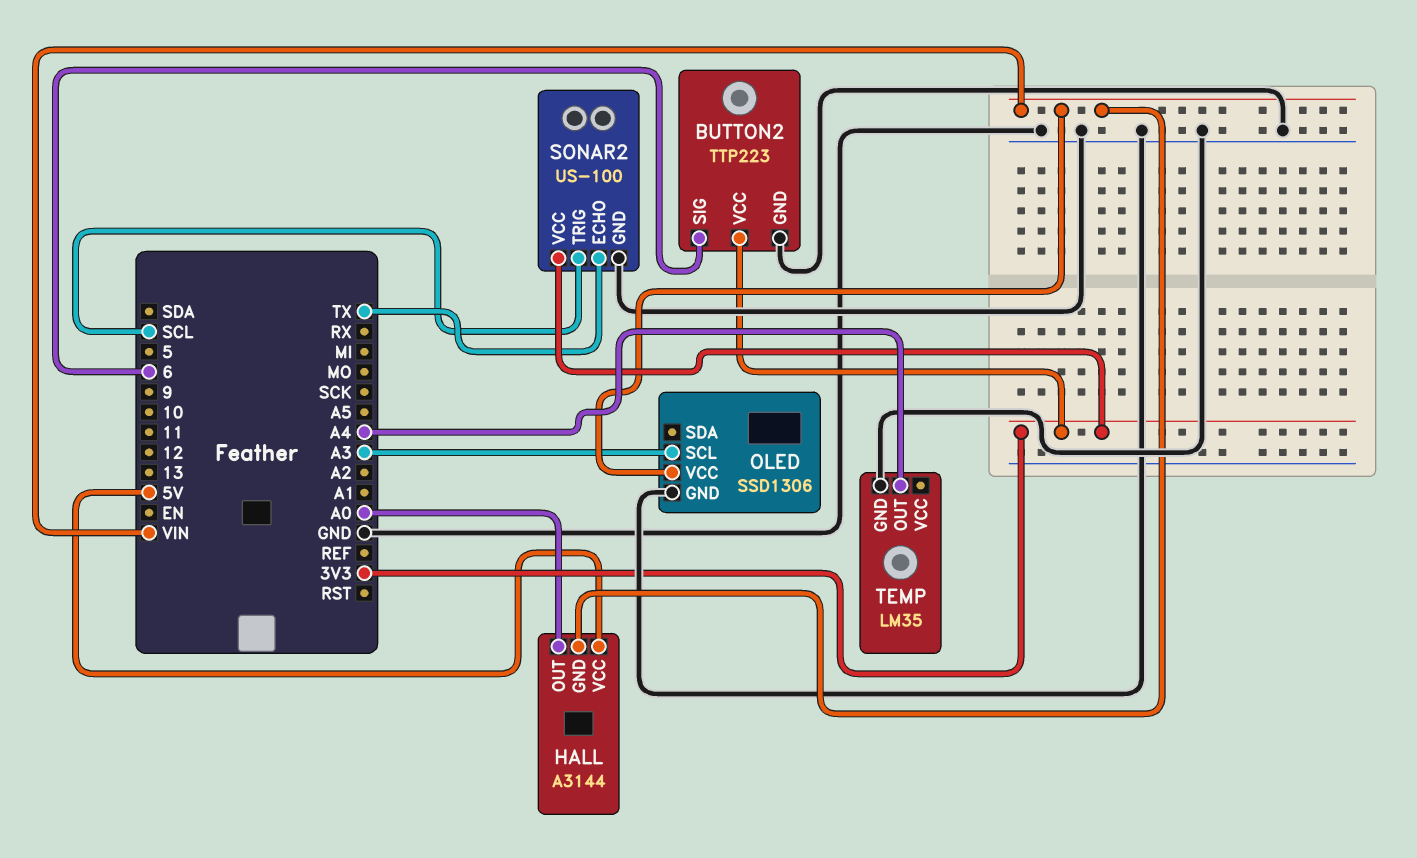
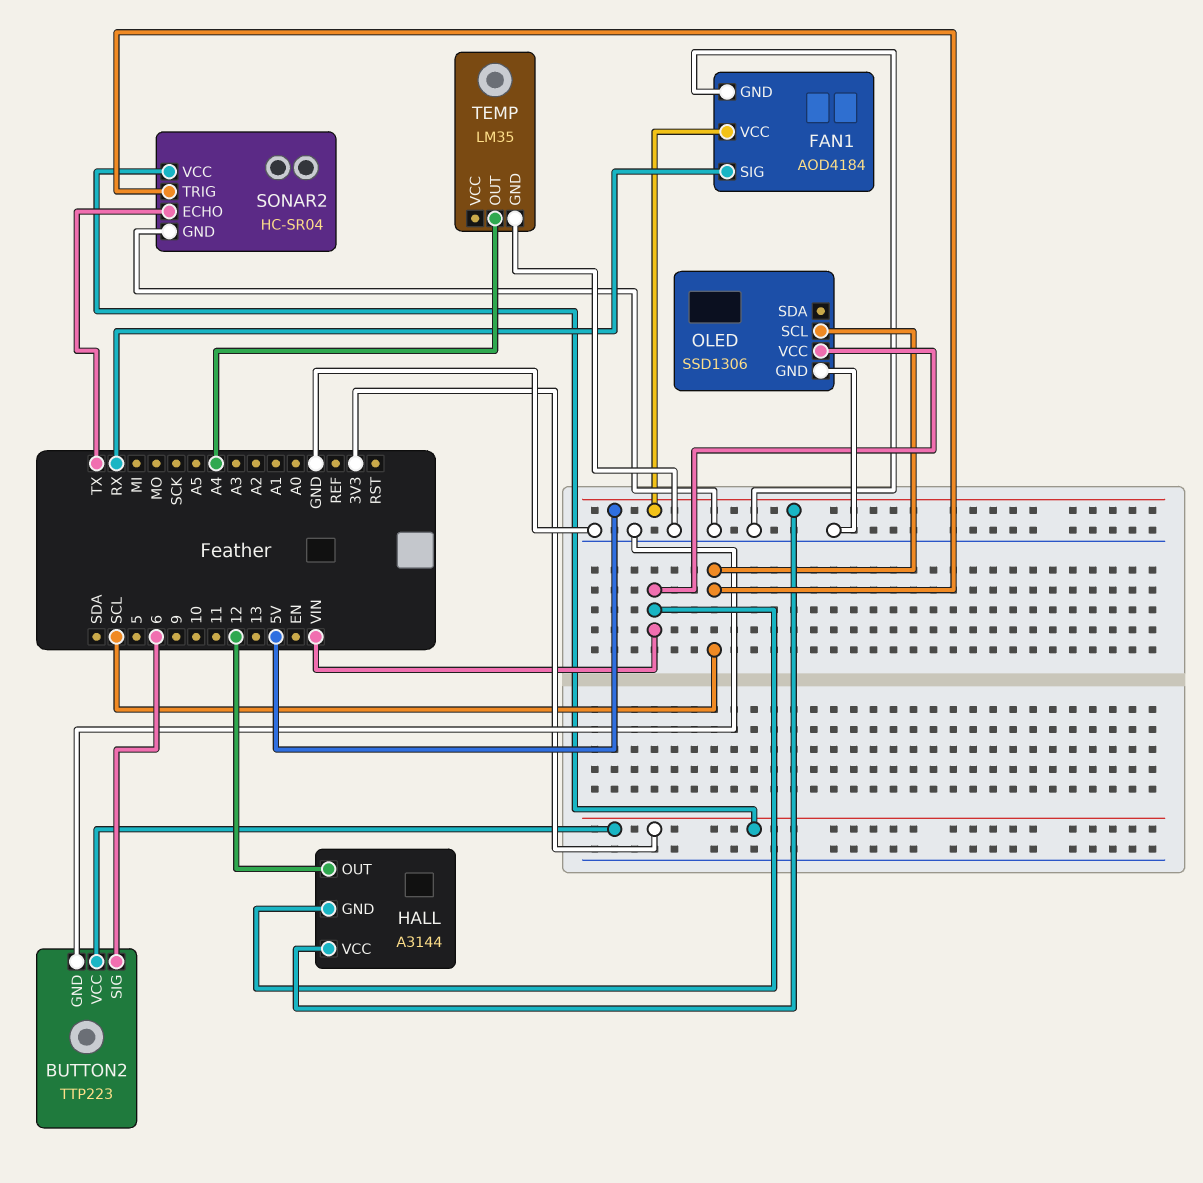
FAN1: none -> AOD4184
FAN1 pin GND: none -> GND
FAN1 pin SIG: none -> RX
FAN1 pin VCC: none -> 5V
HALL pin OUT: A0 -> 12
OLED pin SCL: A3 -> SCL
SONAR2: US-100 -> HC-SR04

